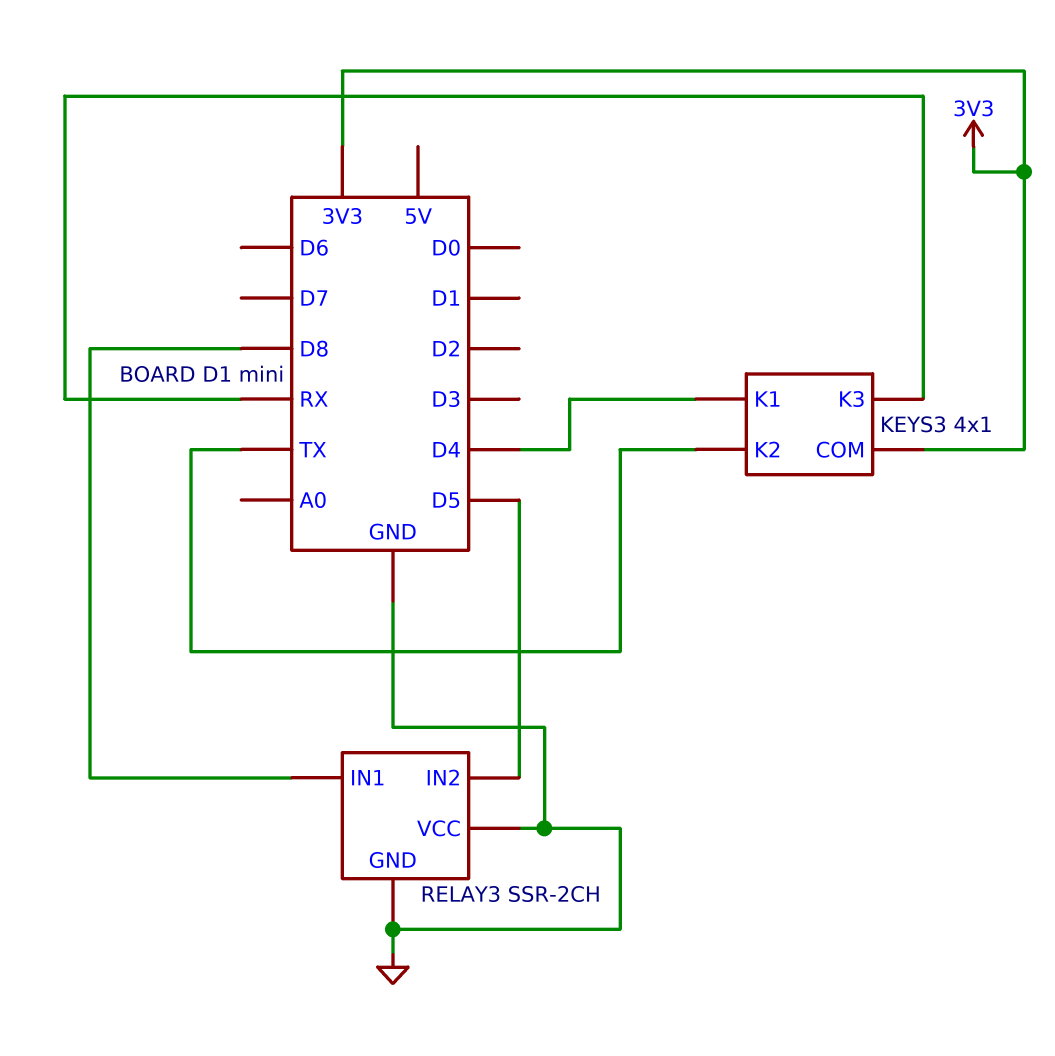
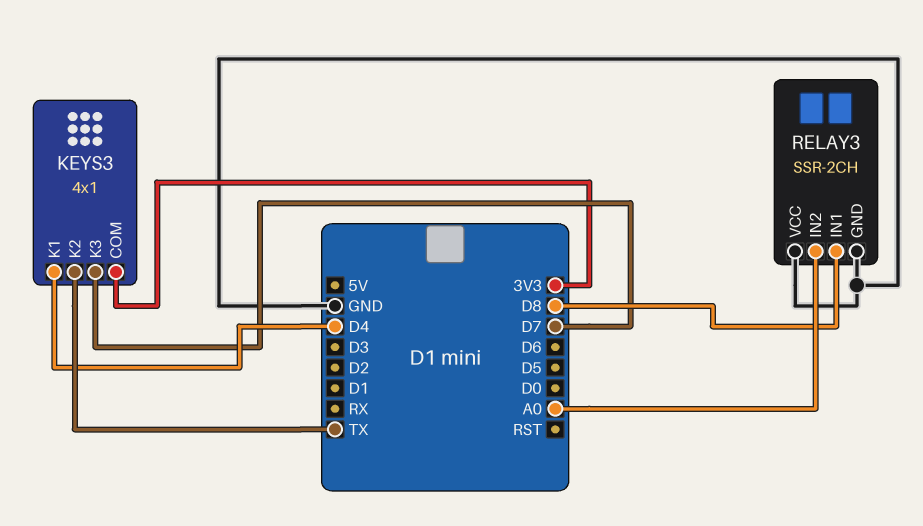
KEYS3 pin K3: RX -> D7
RELAY3 pin IN2: D5 -> A0

